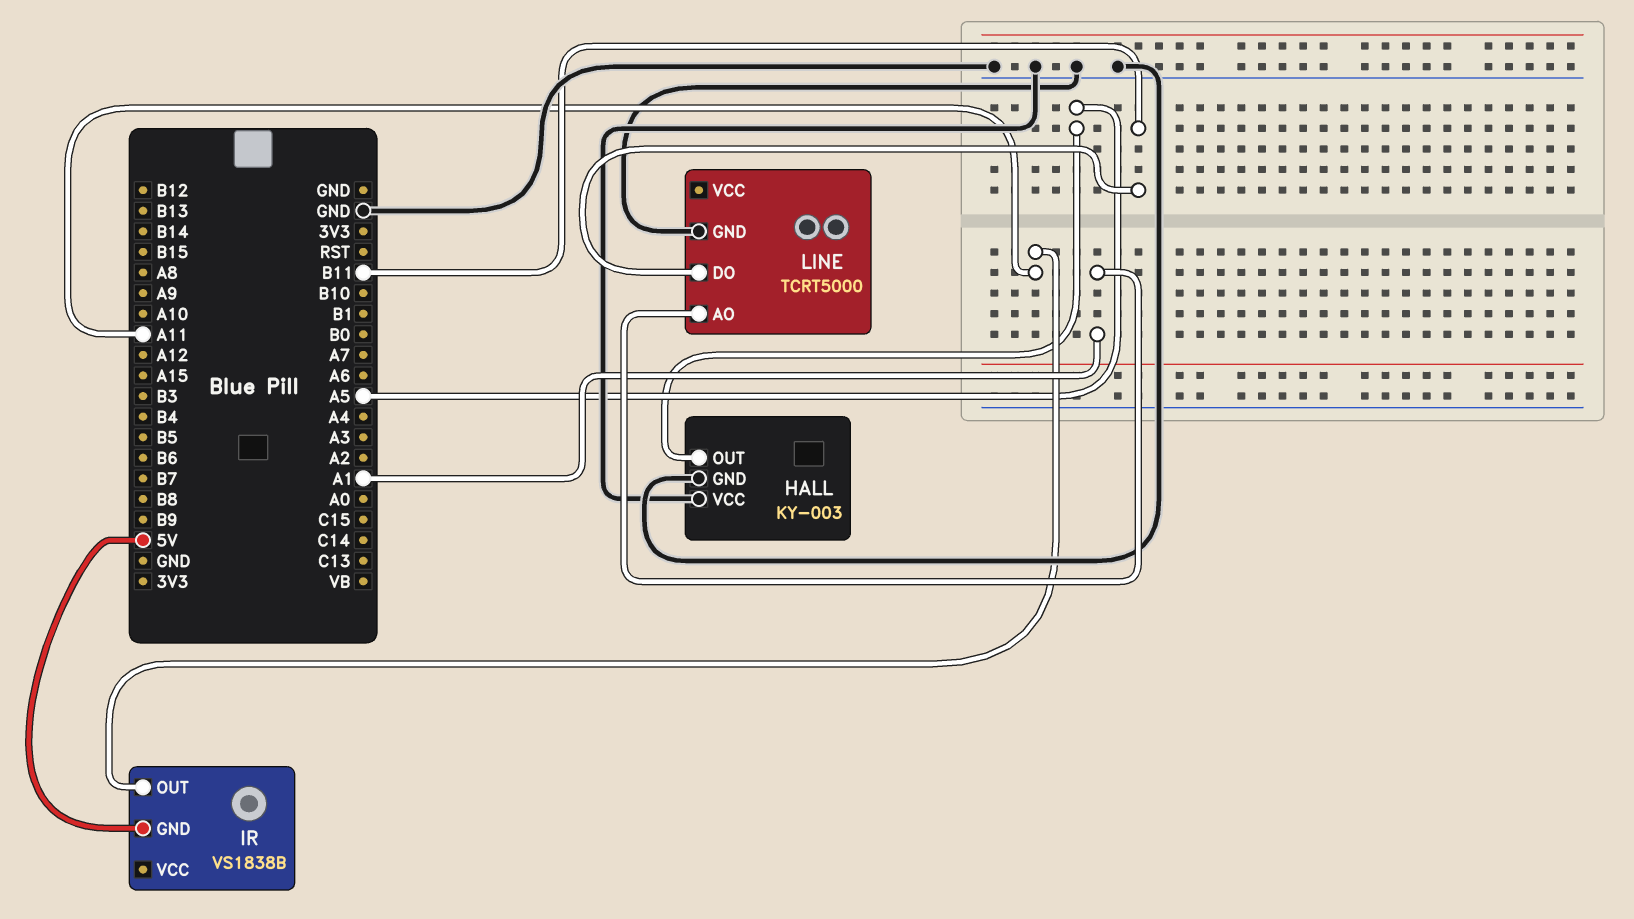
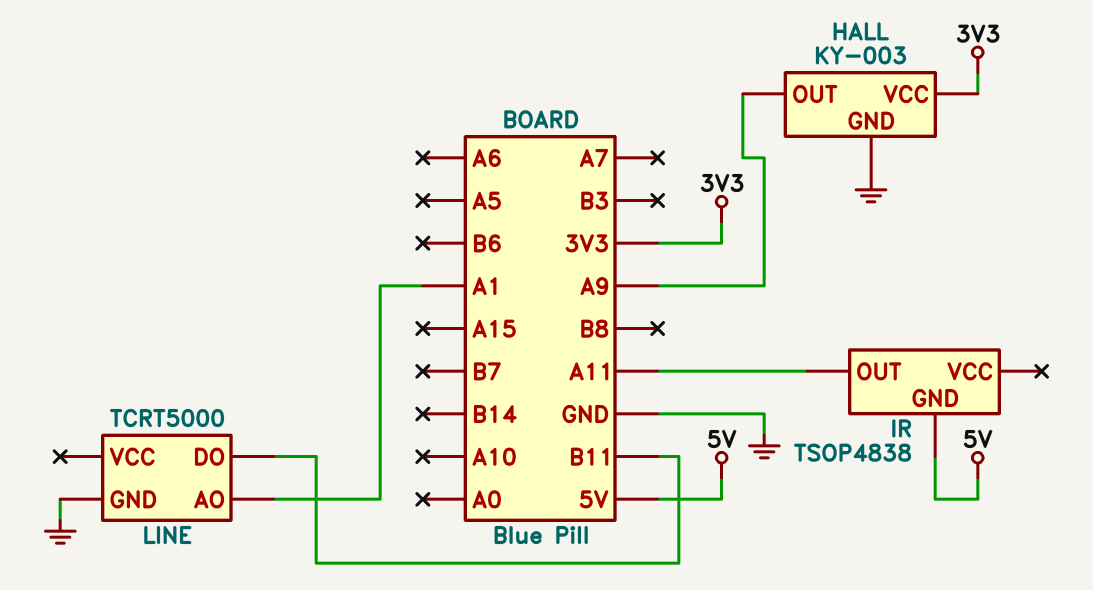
HALL pin OUT: A5 -> A9
HALL pin VCC: GND -> 3V3
IR: VS1838B -> TSOP4838

